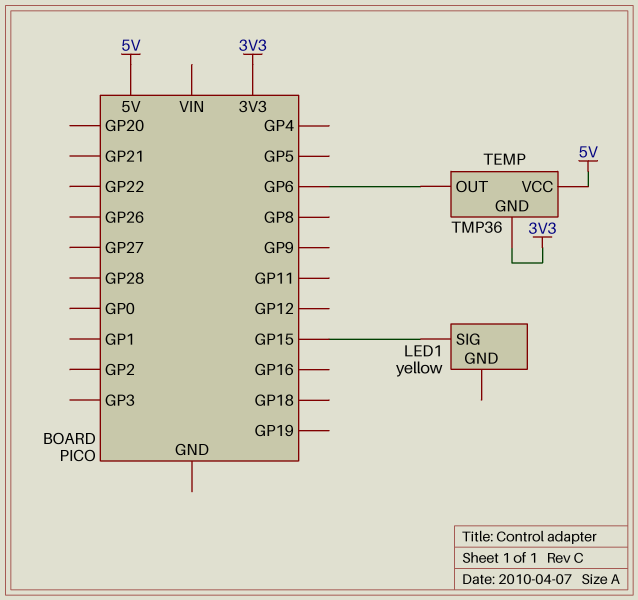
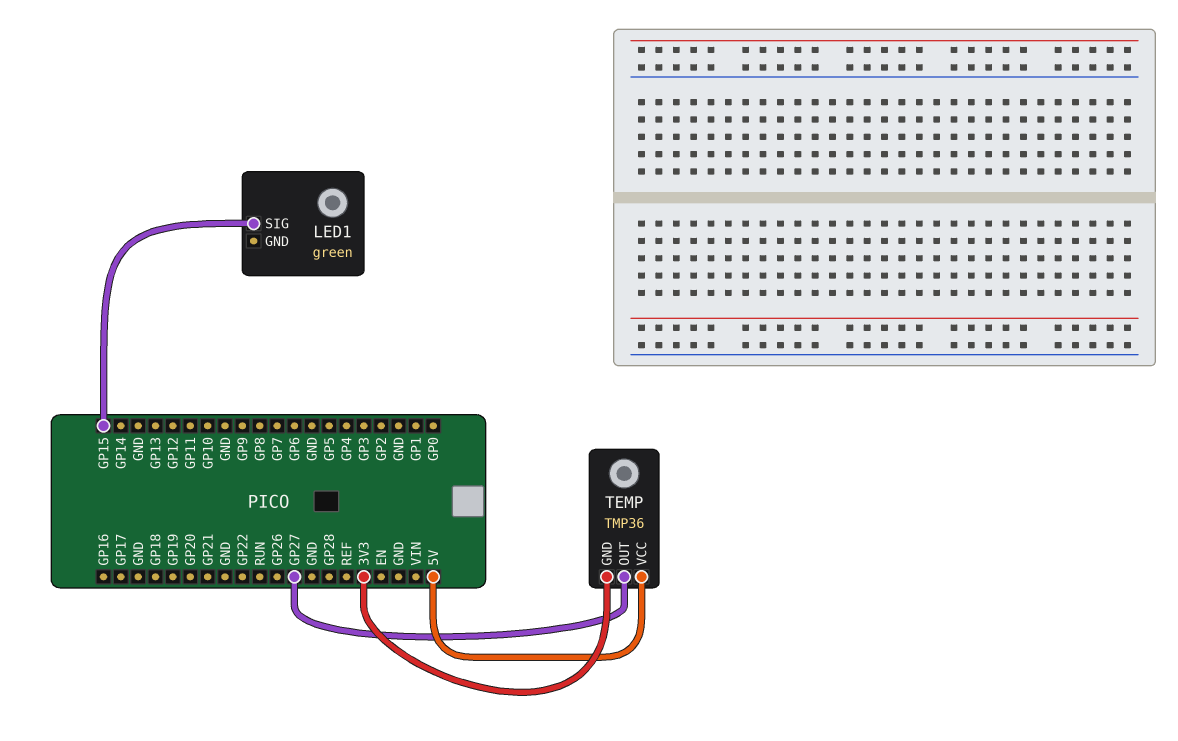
LED1: yellow -> green
TEMP pin OUT: GP6 -> GP27

